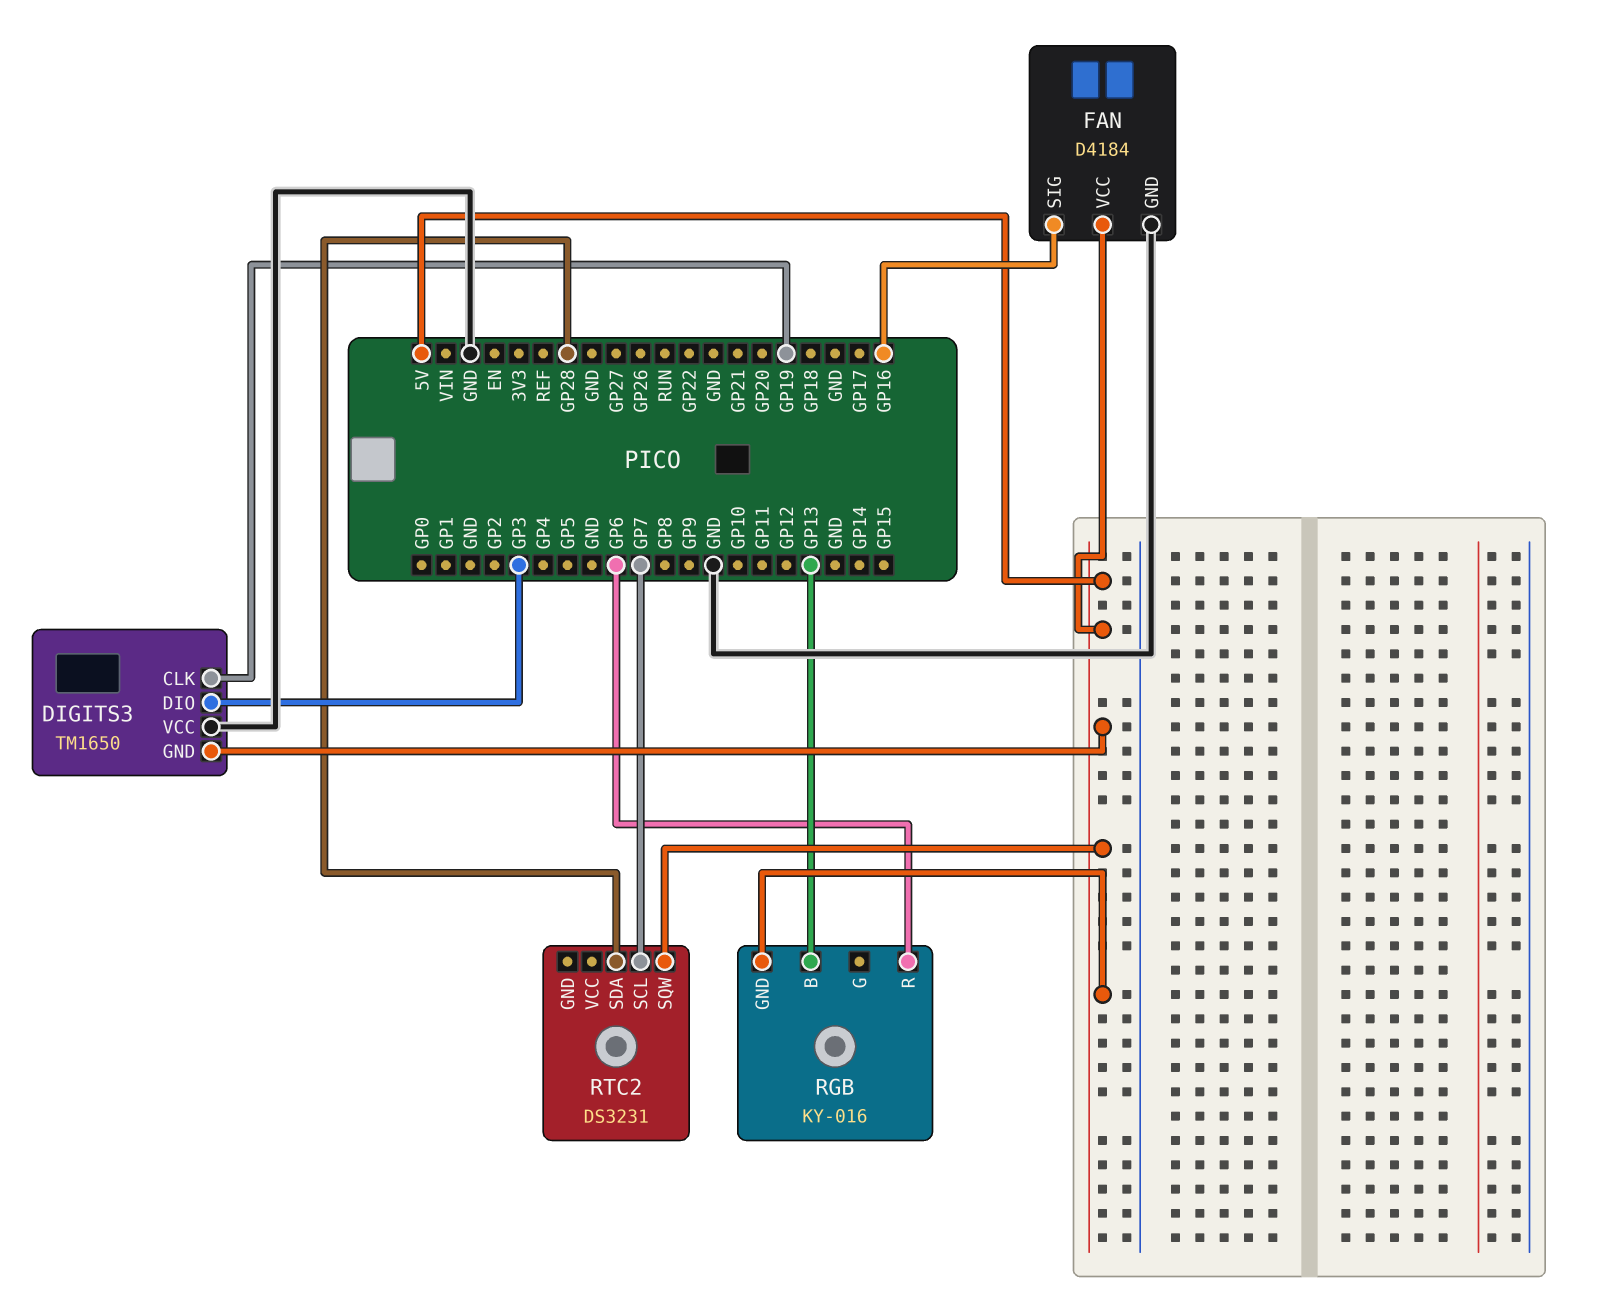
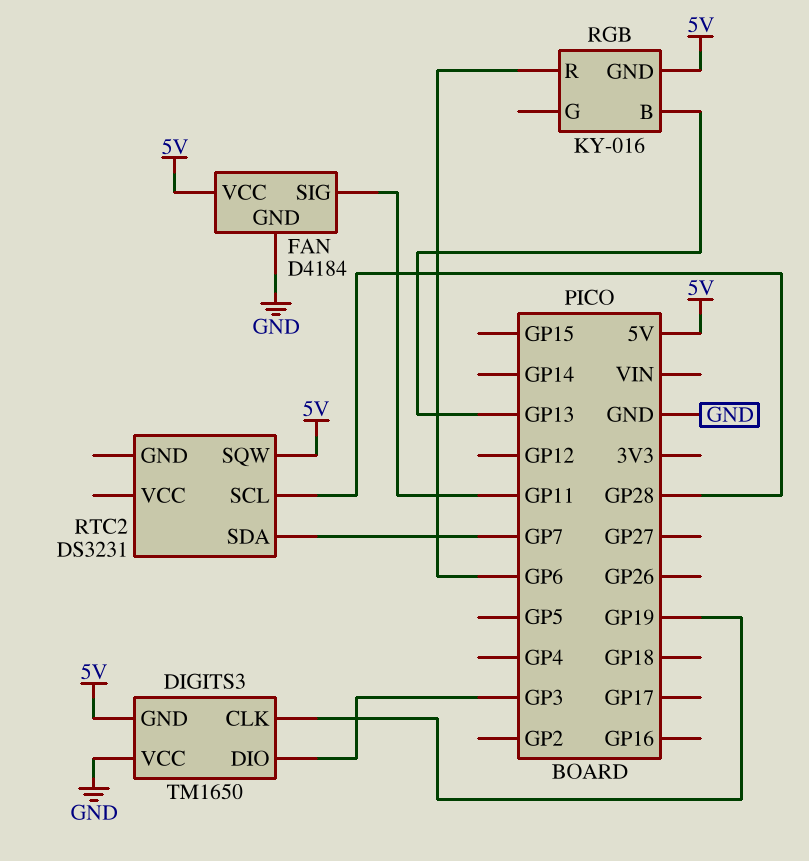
FAN pin SIG: GP16 -> GP11
RTC2 pin SCL: GP7 -> GP28
RTC2 pin SDA: GP28 -> GP7

